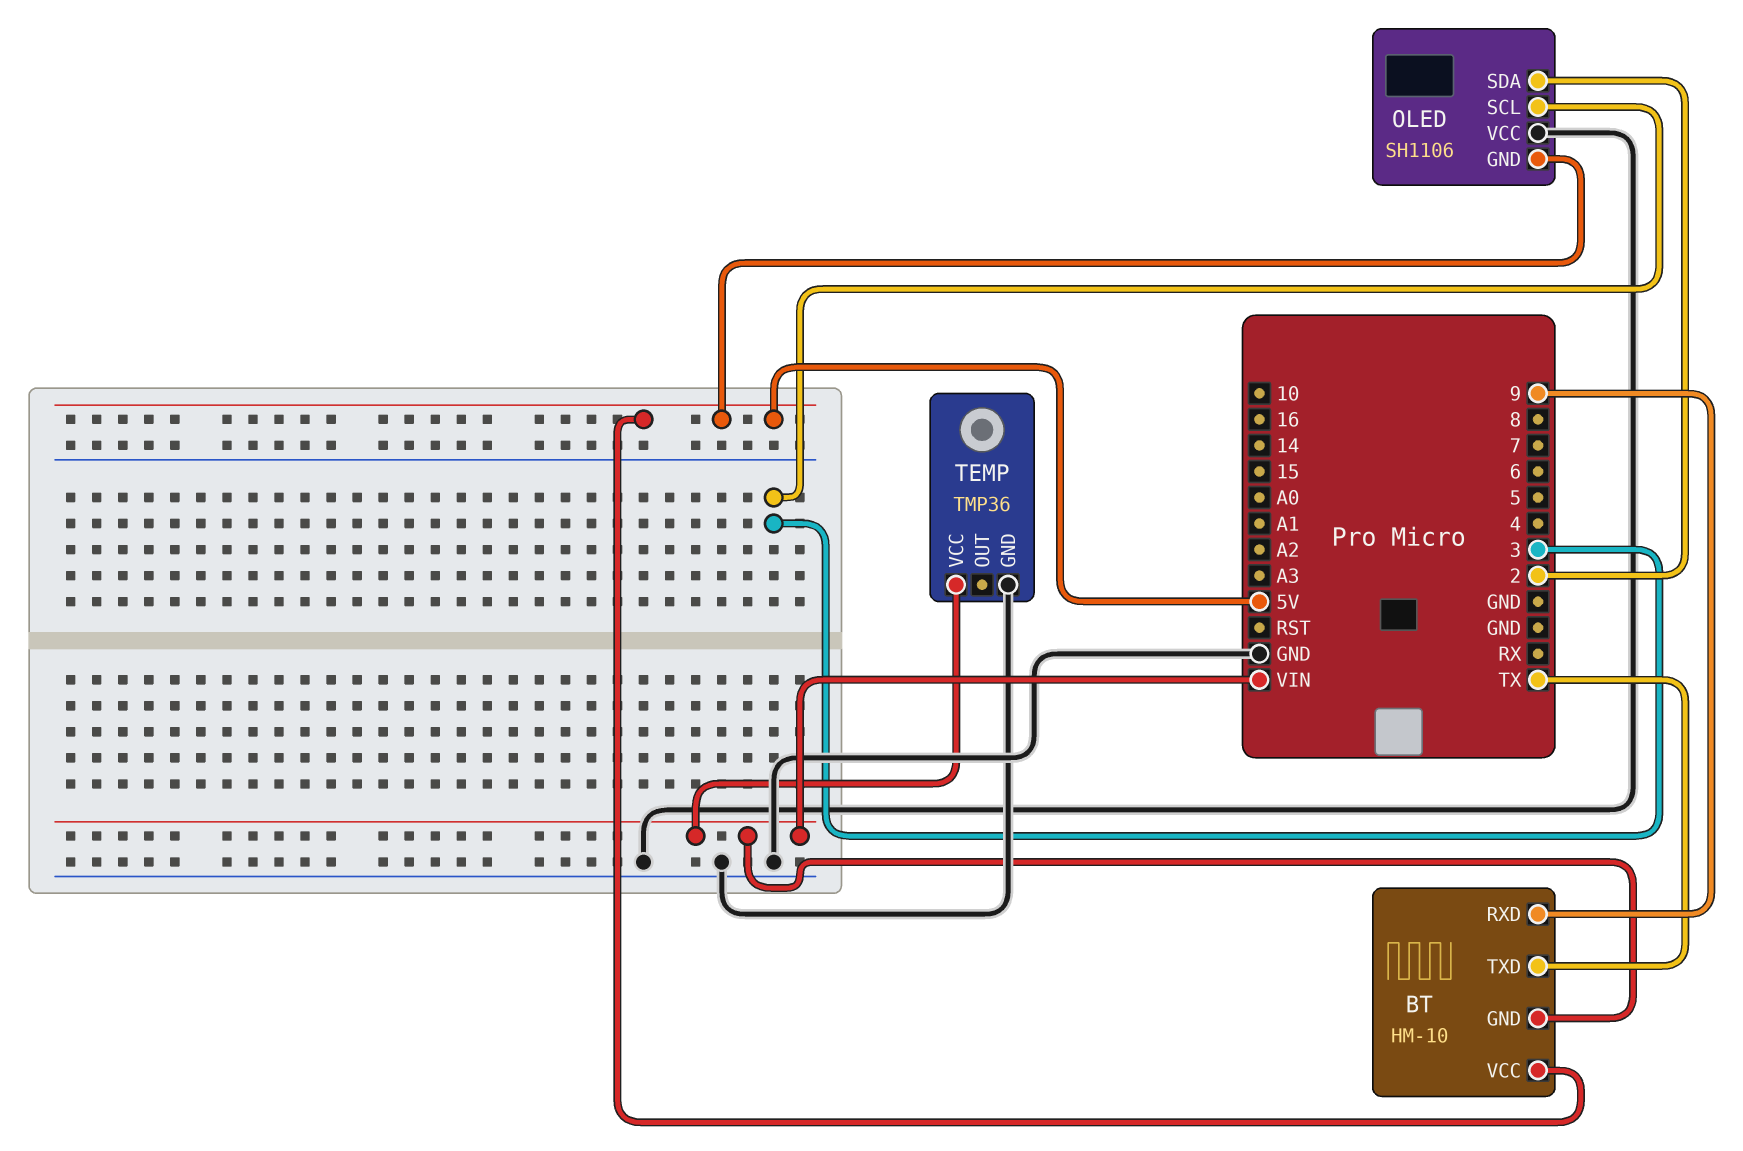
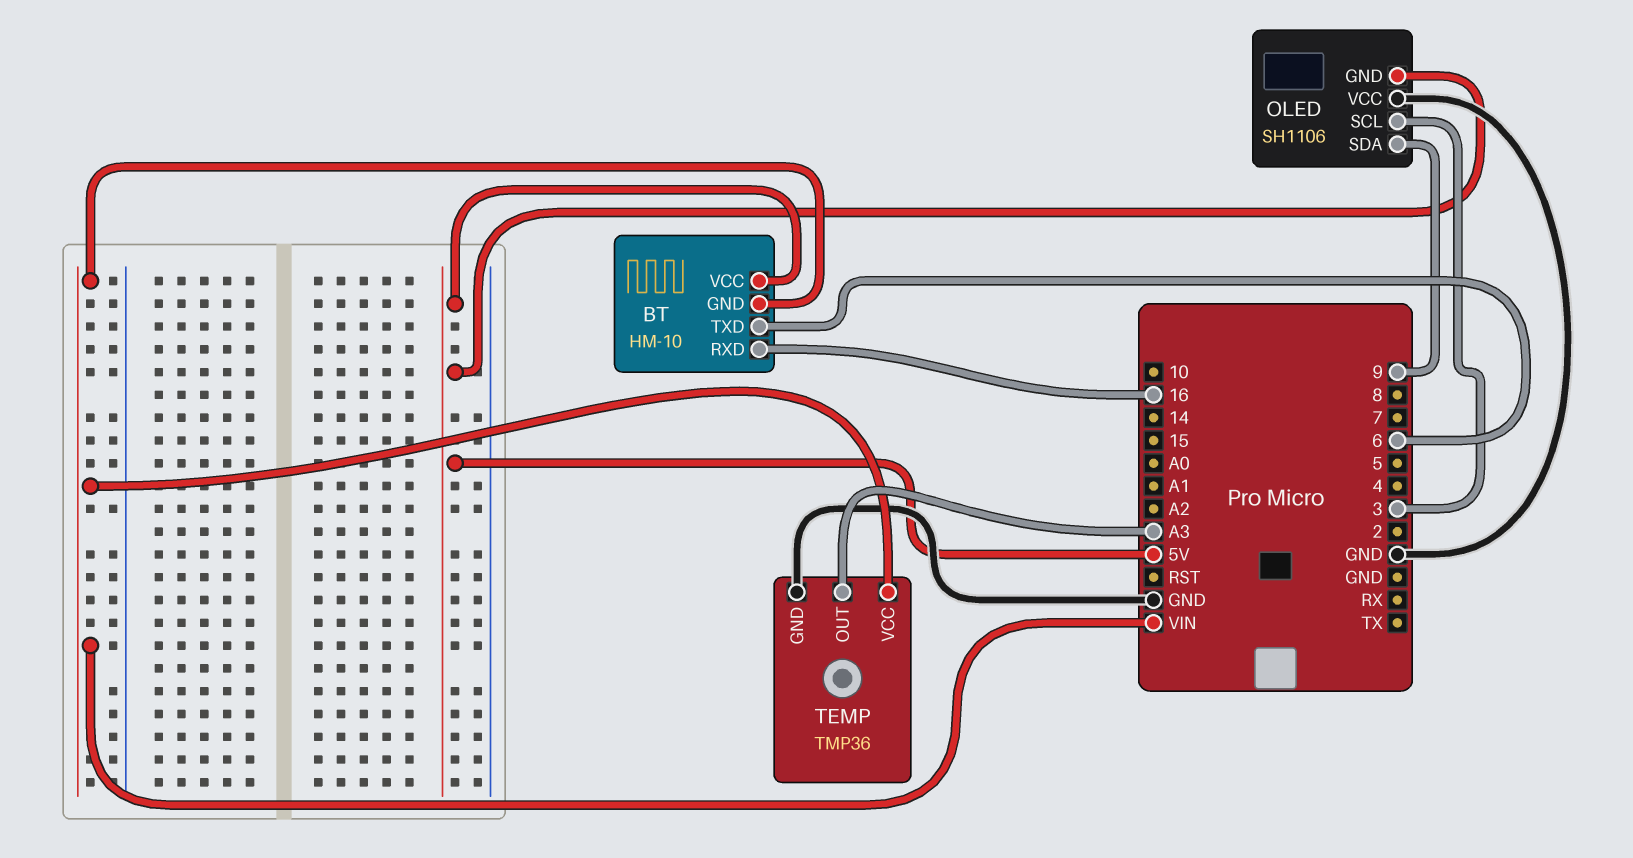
BT pin RXD: 9 -> 16
BT pin TXD: TX -> 6
OLED pin SDA: 2 -> 9
TEMP pin OUT: none -> A3

